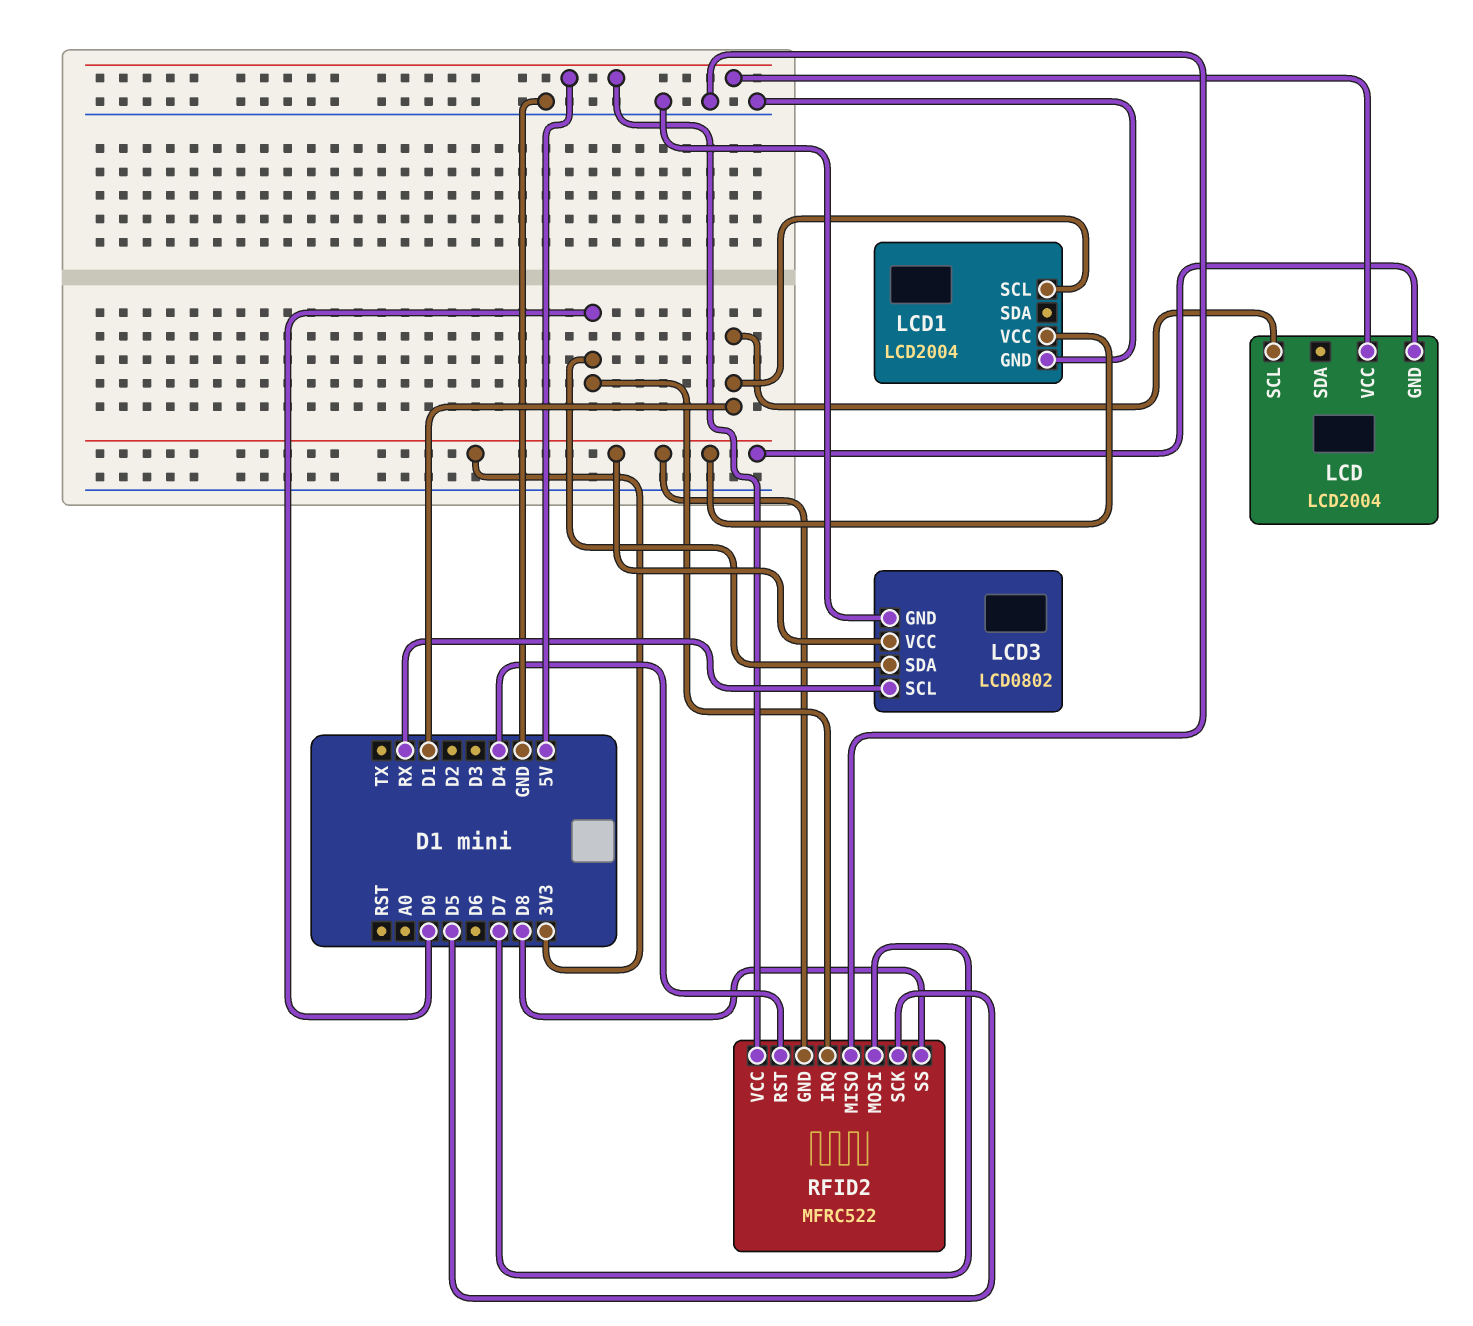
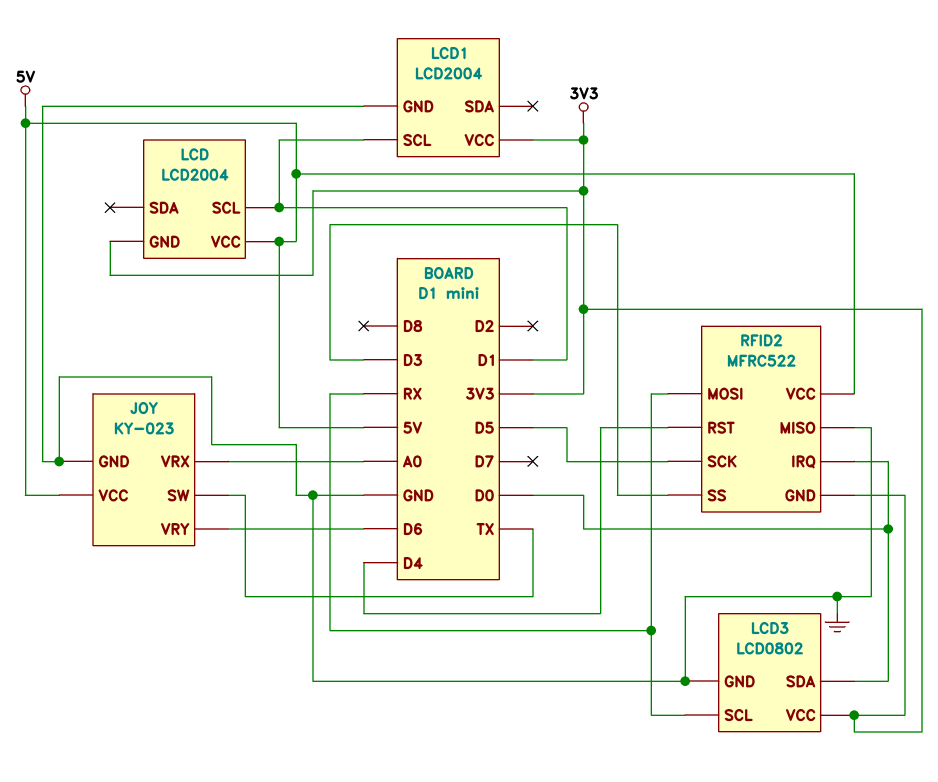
JOY: none -> KY-023
JOY pin GND: none -> GND
JOY pin SW: none -> TX
JOY pin VCC: none -> 5V
JOY pin VRX: none -> A0
JOY pin VRY: none -> D6
RFID2 pin MOSI: D7 -> RX
RFID2 pin SS: D8 -> D3

